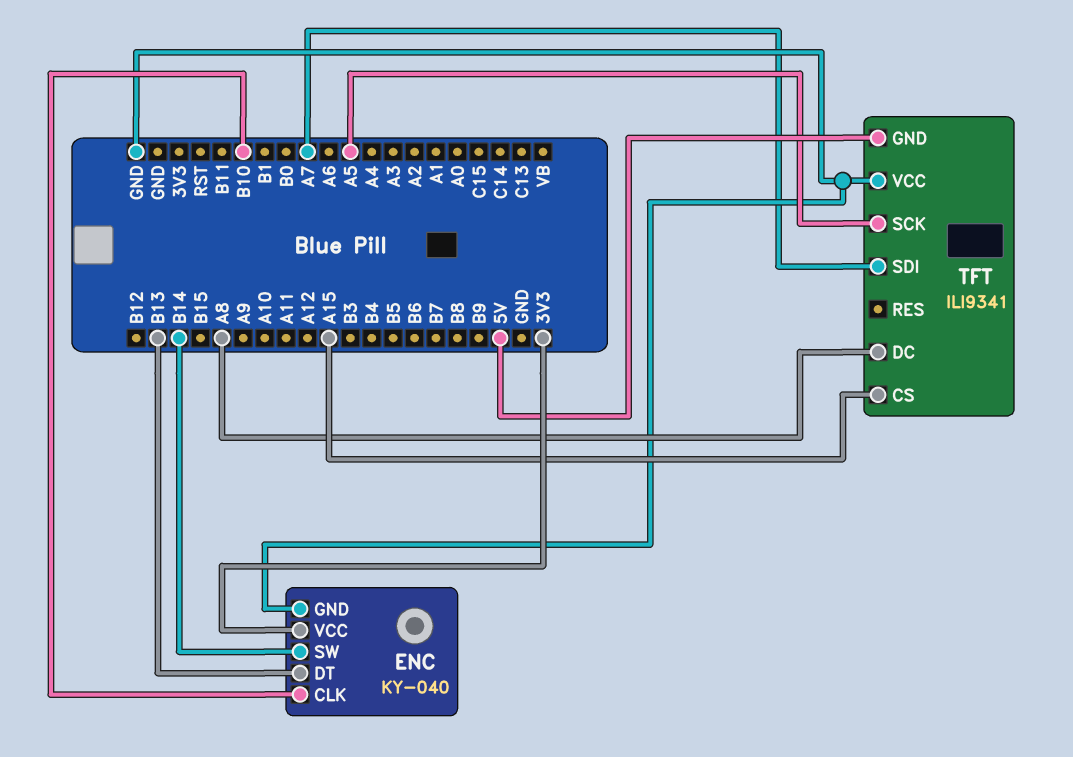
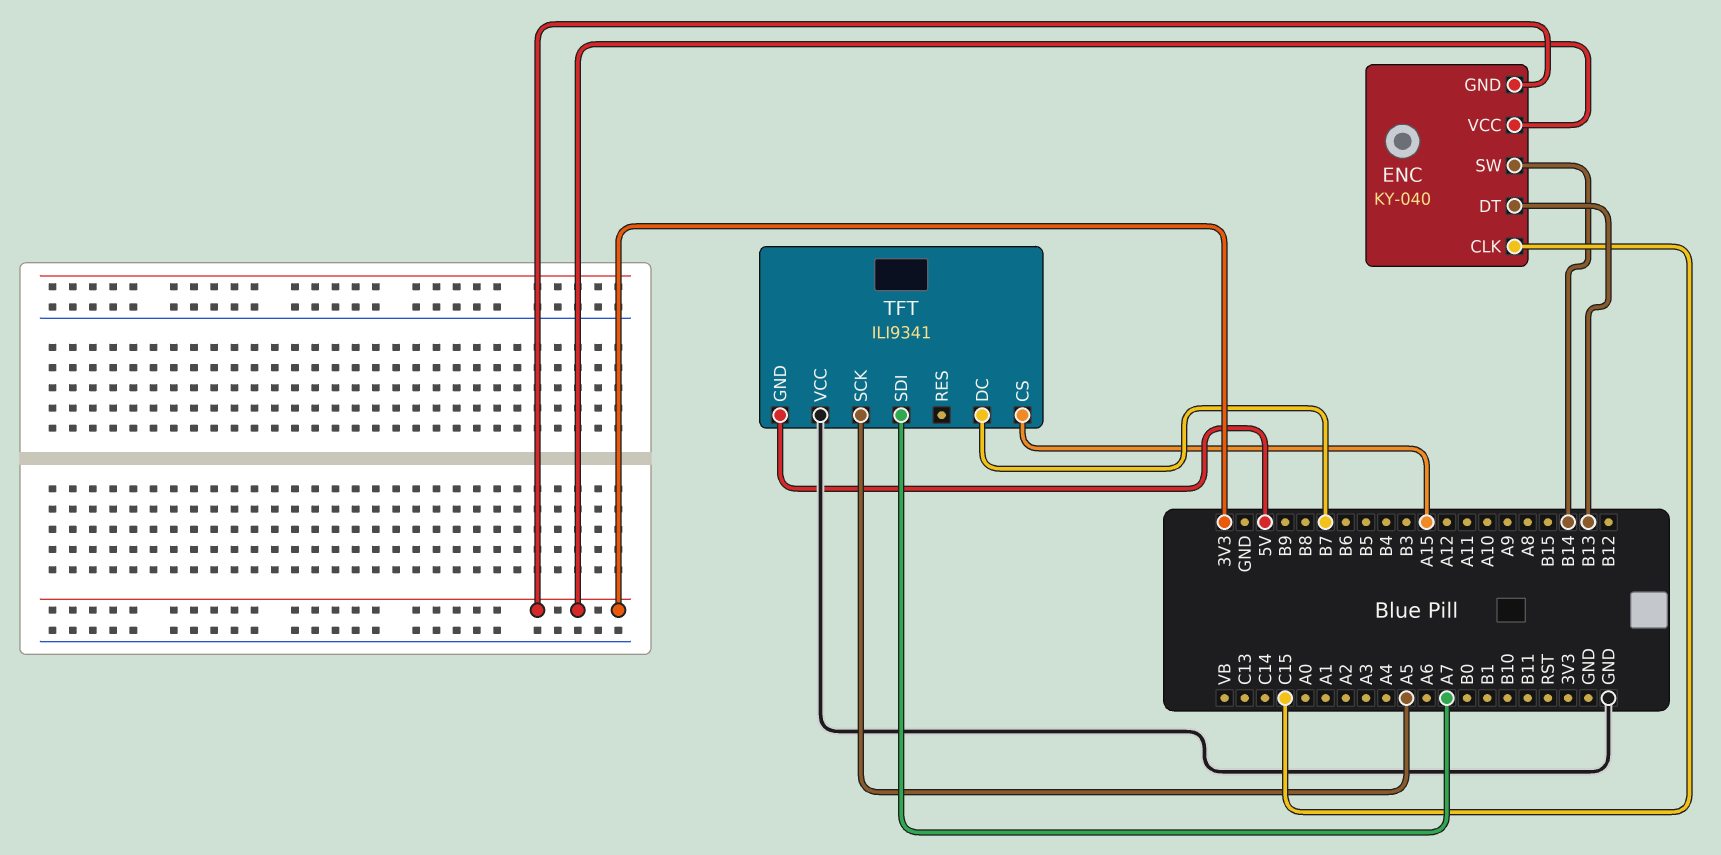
ENC pin CLK: B10 -> C15
ENC pin GND: GND -> 3V3
TFT pin DC: A8 -> B7

